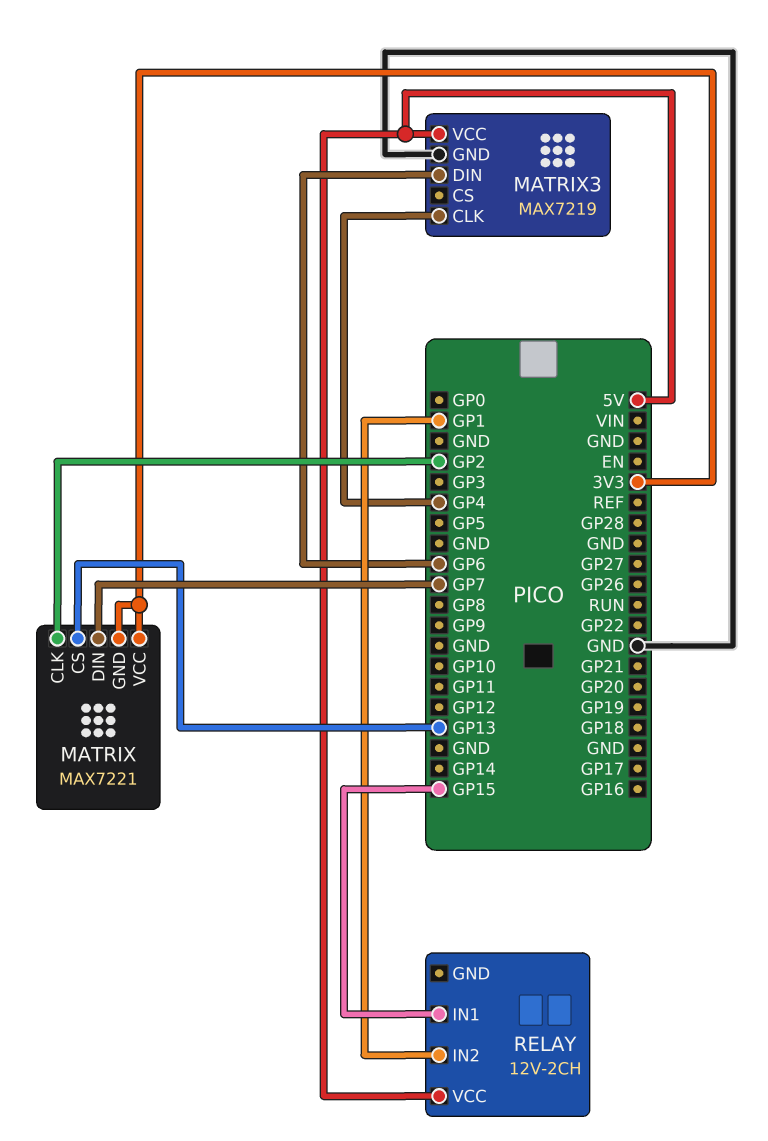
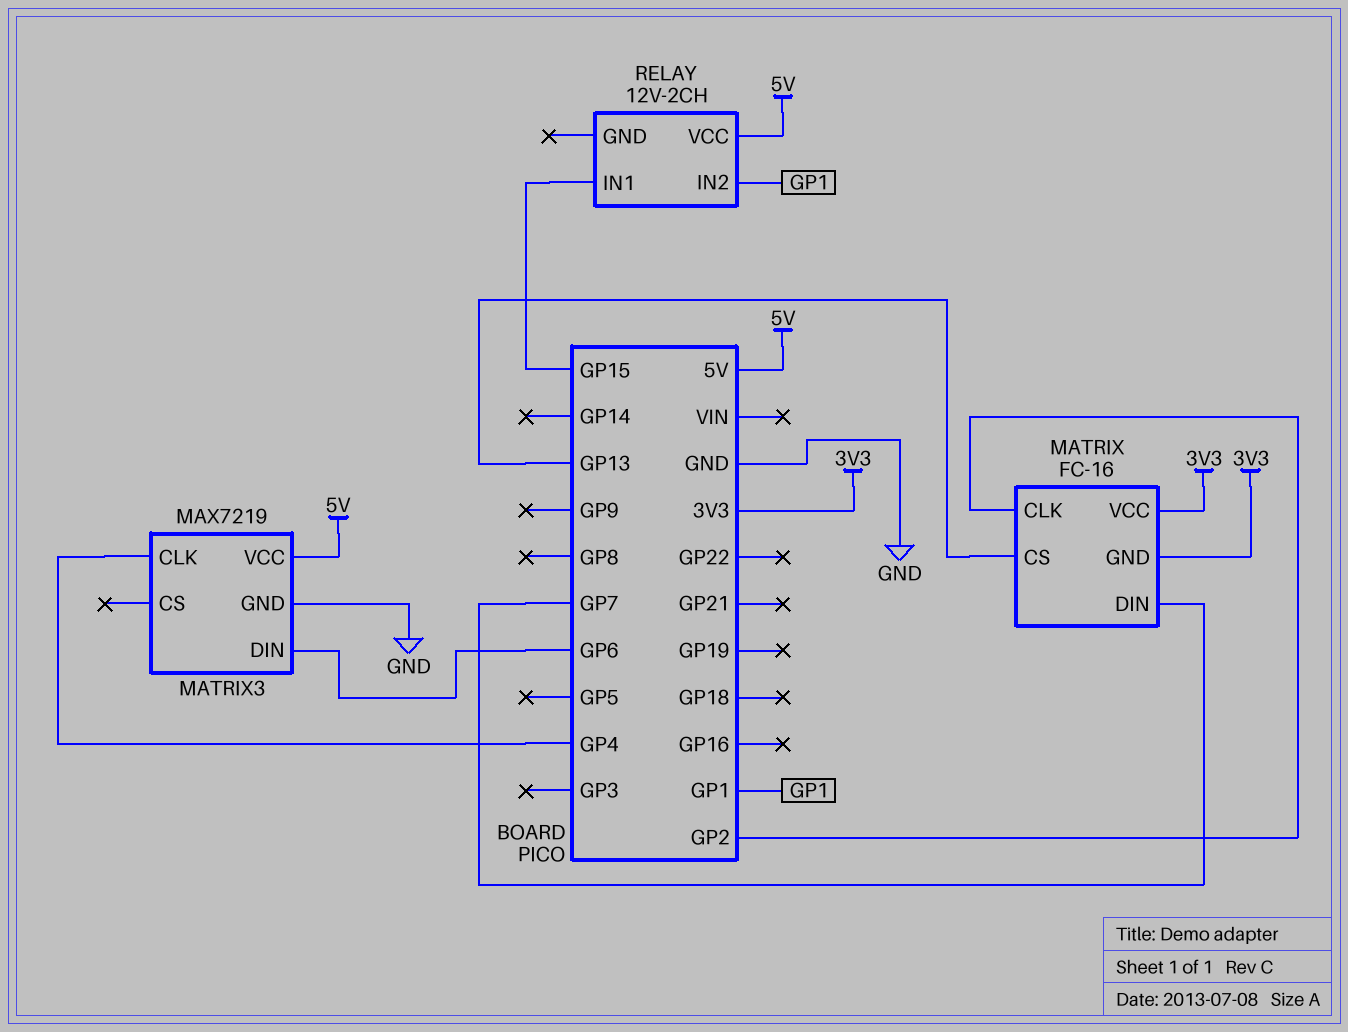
MATRIX: MAX7221 -> FC-16

